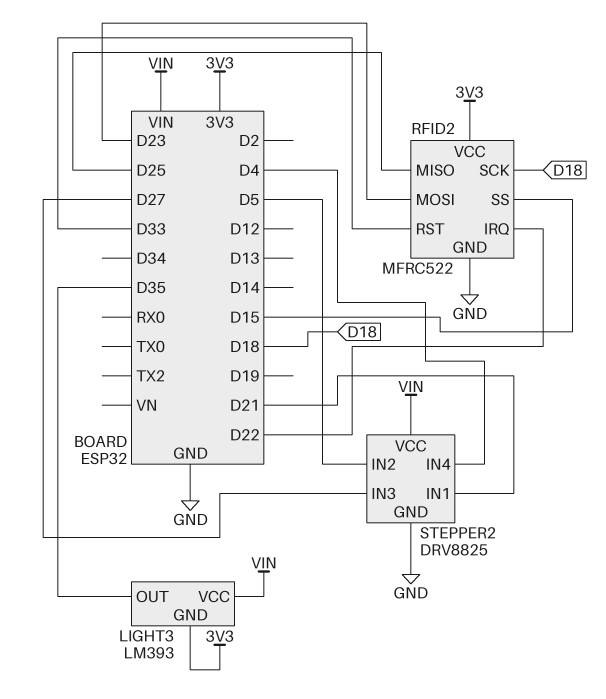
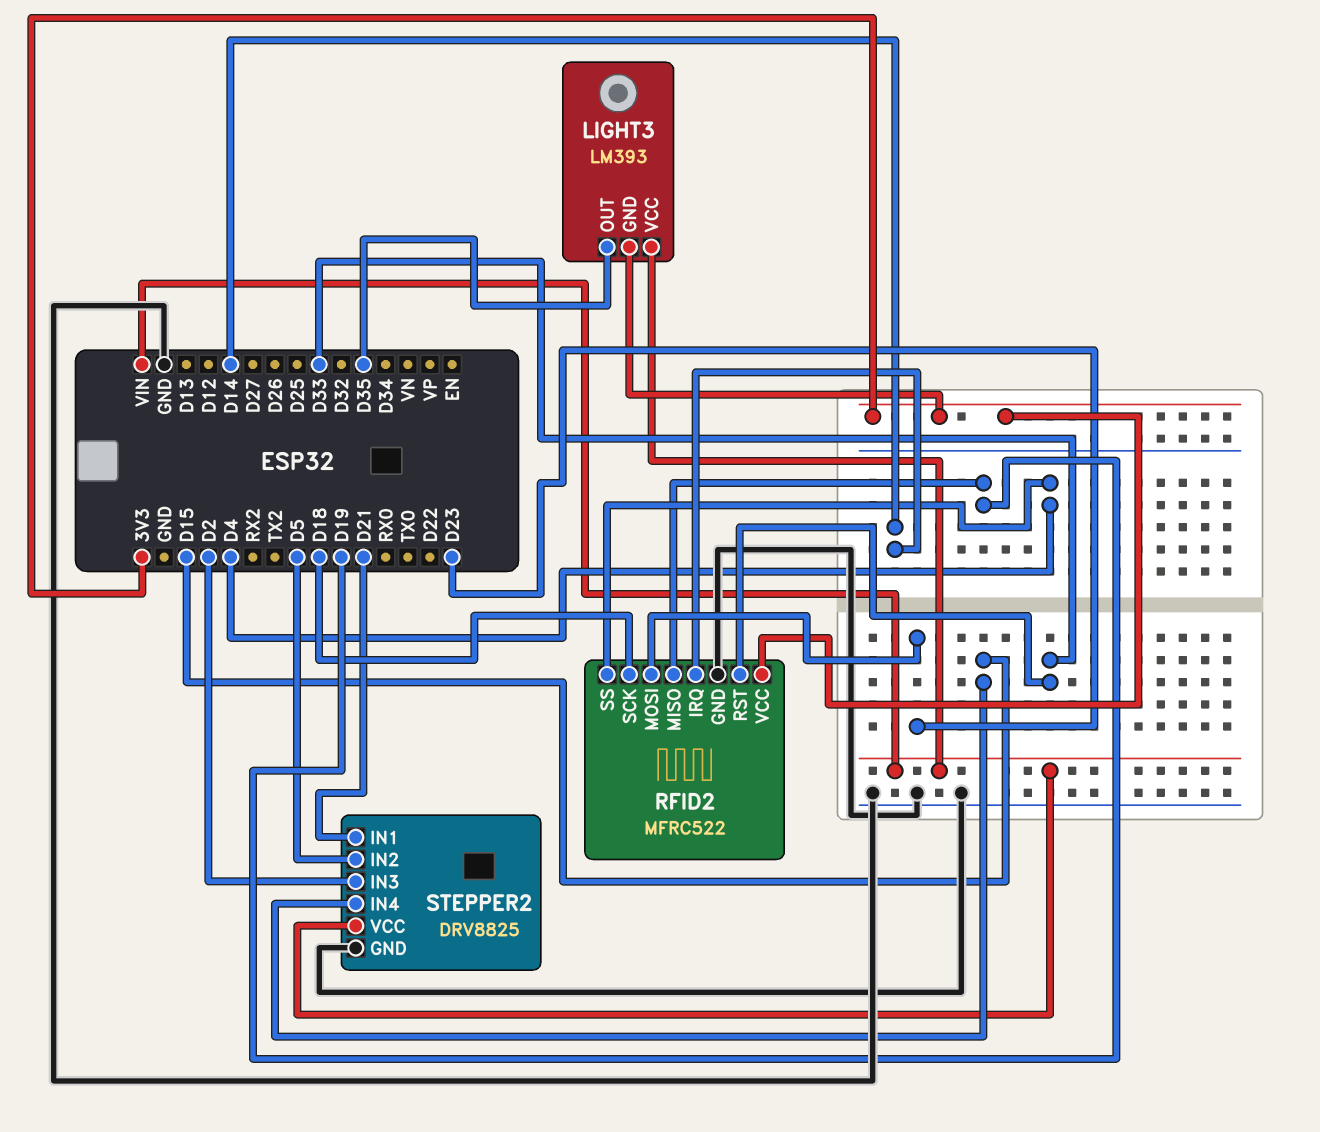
RFID2 pin IRQ: D22 -> D14
RFID2 pin MISO: D25 -> D19
RFID2 pin SS: D15 -> D4
STEPPER2 pin IN3: D27 -> D2
STEPPER2 pin IN4: D4 -> D15

